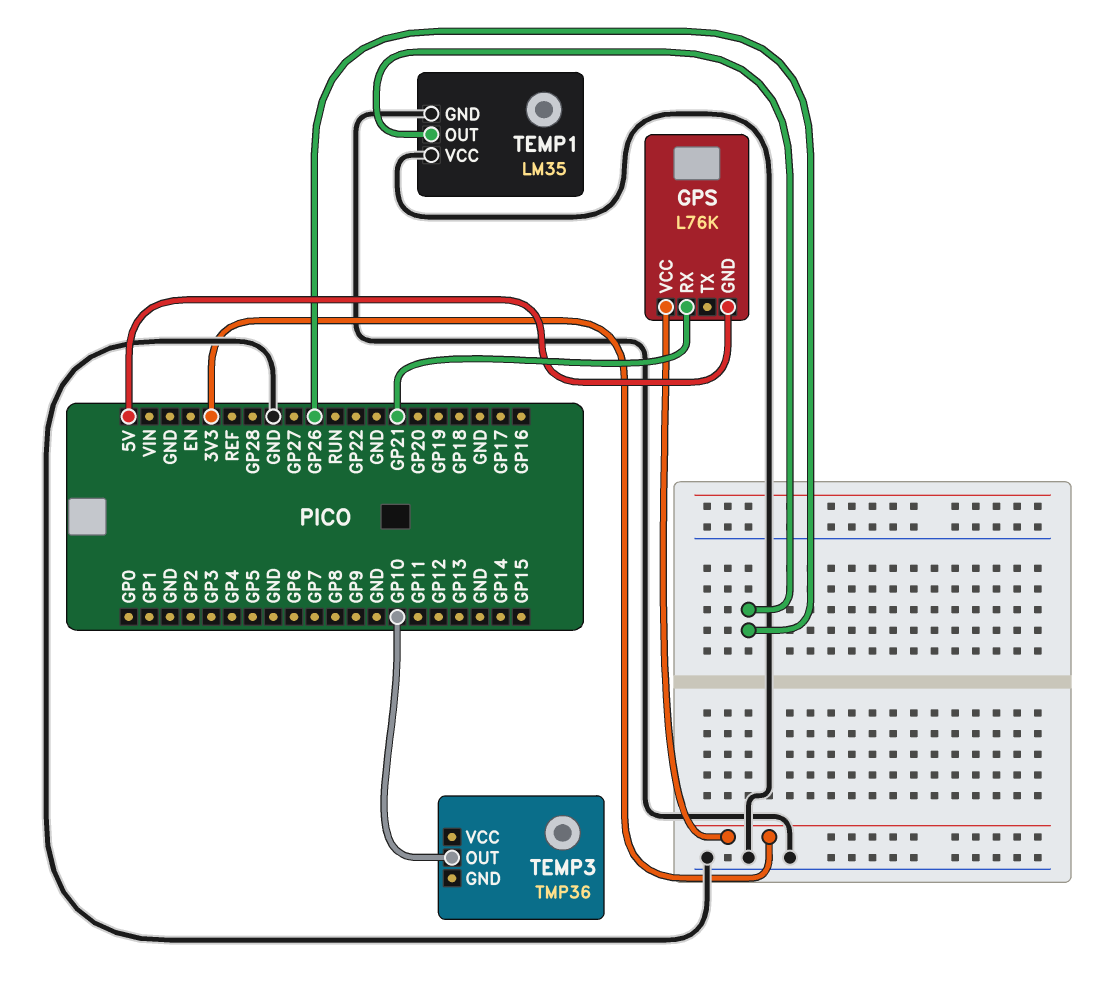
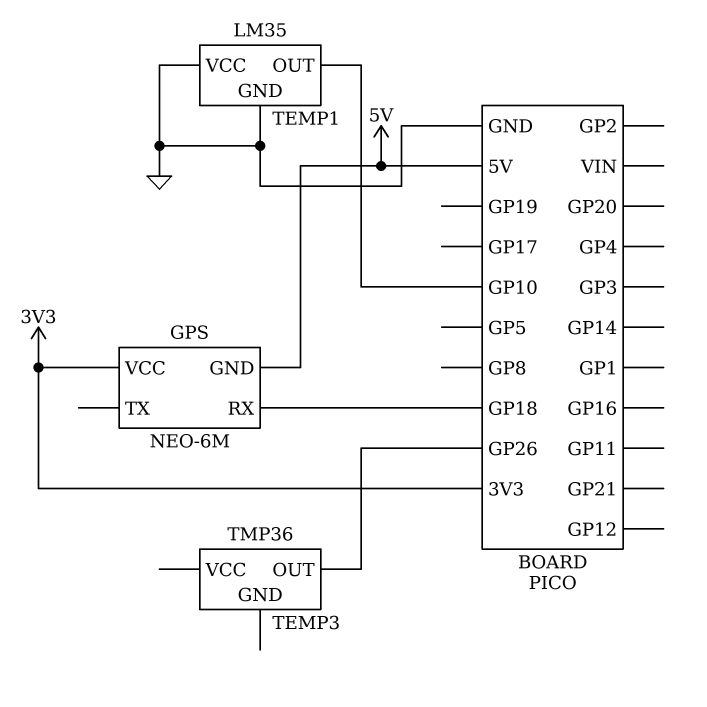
GPS: L76K -> NEO-6M
GPS pin RX: GP21 -> GP18
TEMP1 pin OUT: GP26 -> GP10
TEMP3 pin OUT: GP10 -> GP26

